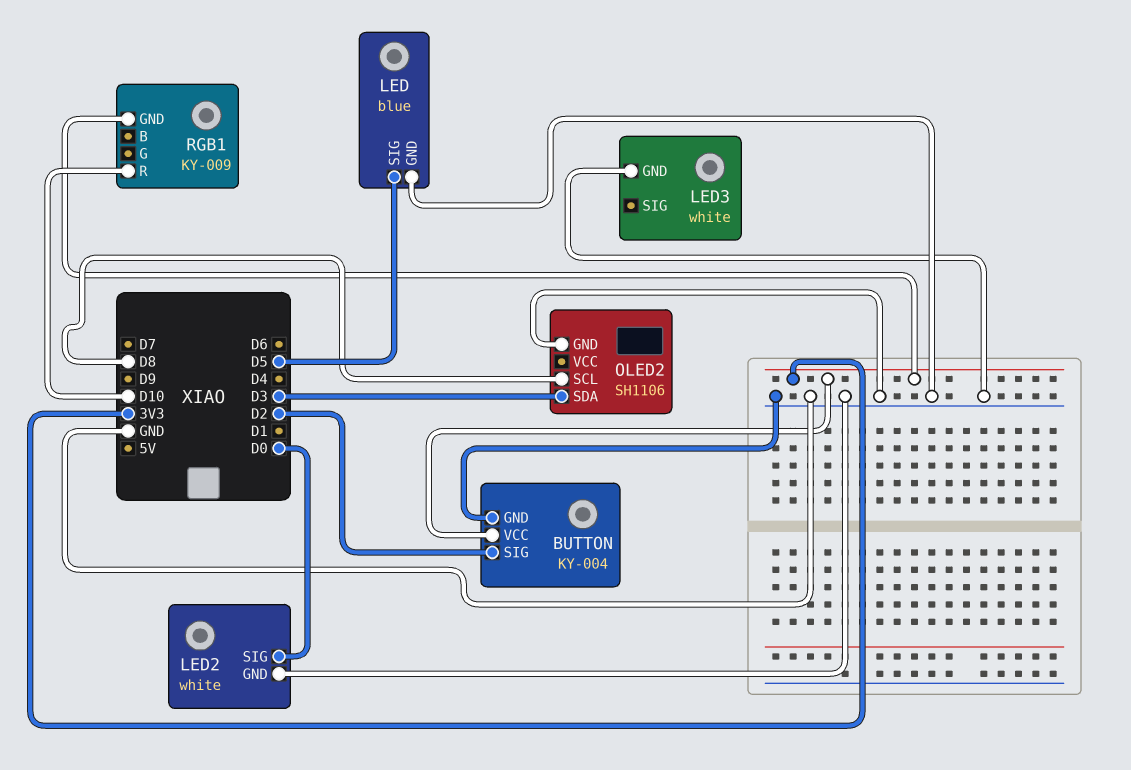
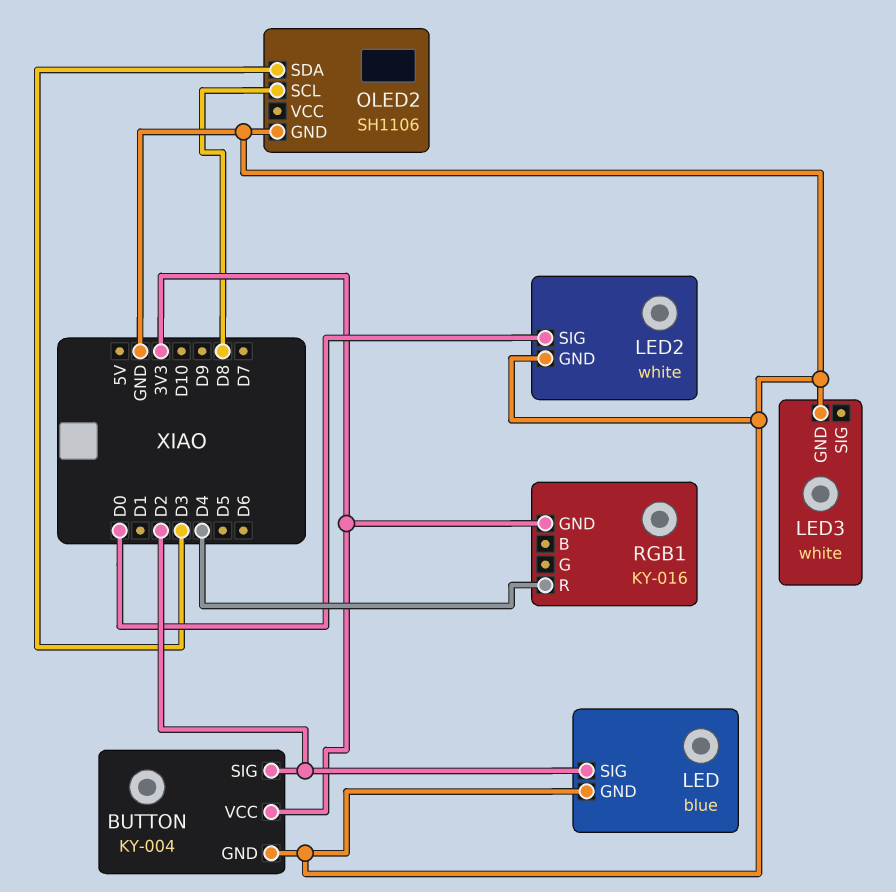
LED pin SIG: D5 -> D2
RGB1: KY-009 -> KY-016
RGB1 pin R: D10 -> D4

